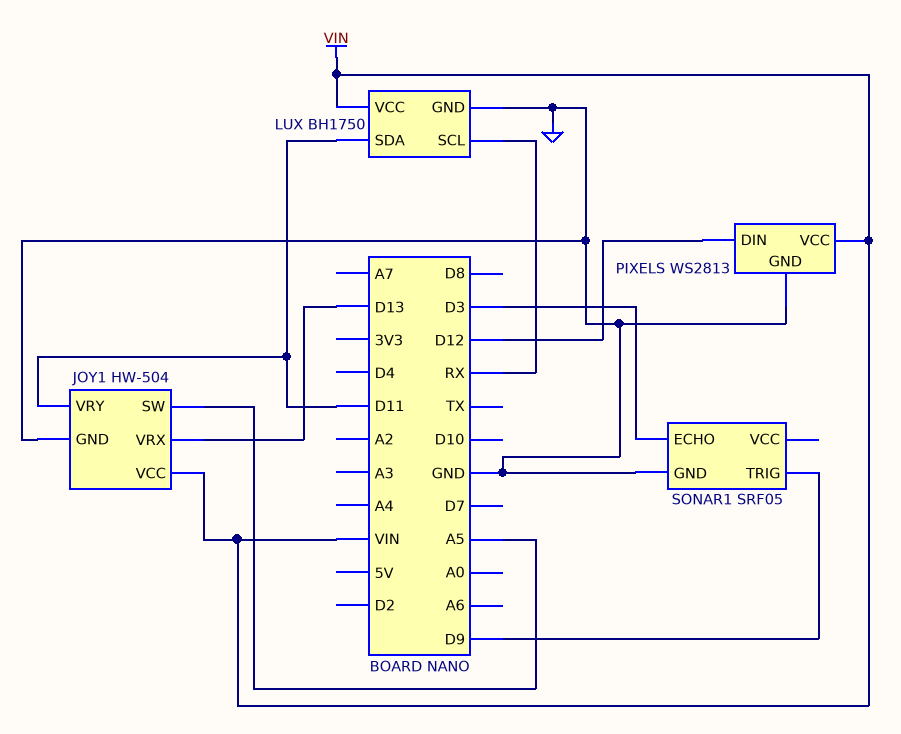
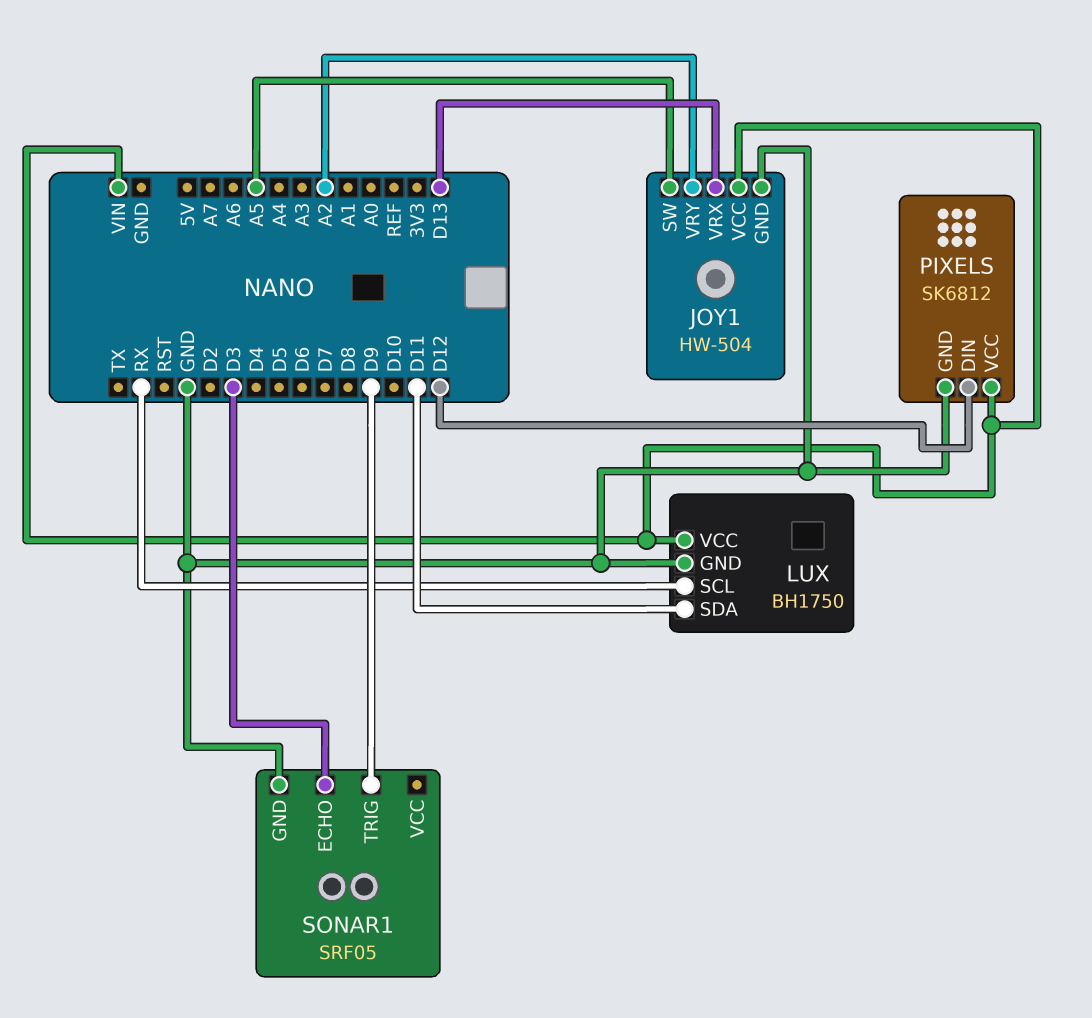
JOY1 pin VRY: D11 -> A2
PIXELS: WS2813 -> SK6812

